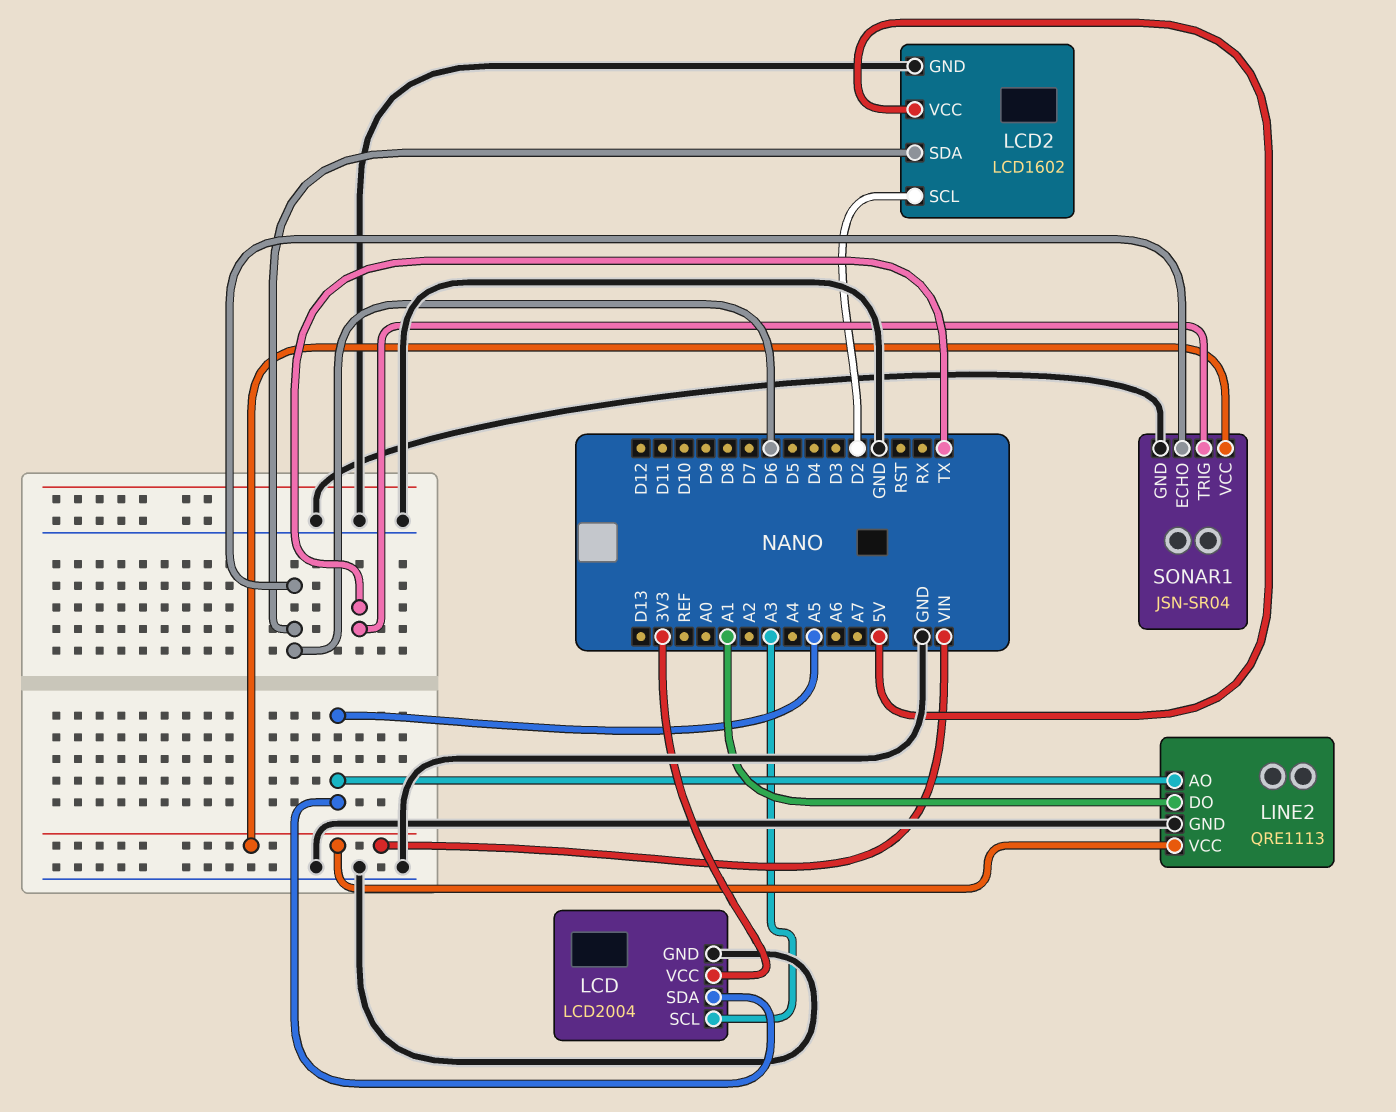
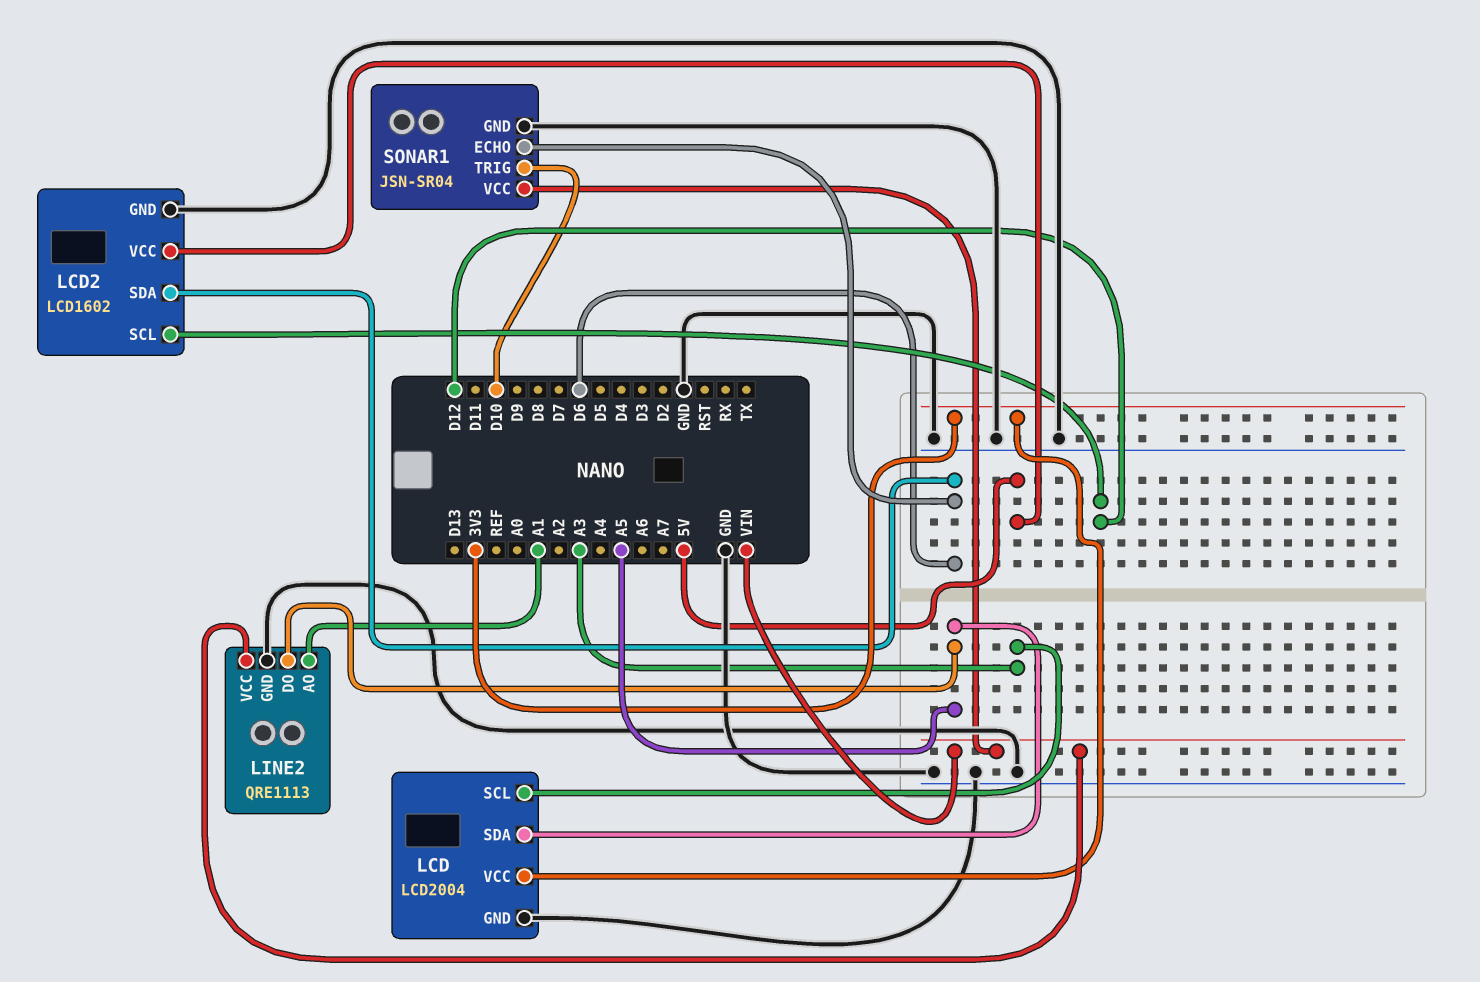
LCD2 pin SCL: D2 -> D12
LINE2 pin AO: A5 -> A1
LINE2 pin DO: A1 -> A5
SONAR1 pin TRIG: TX -> D10

